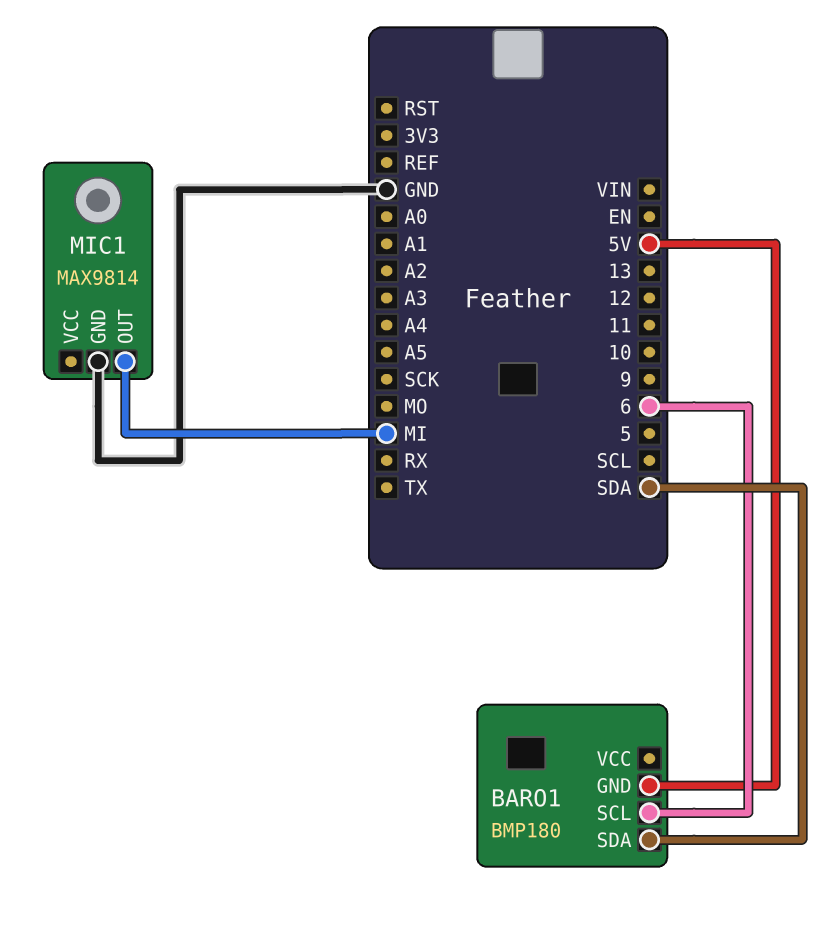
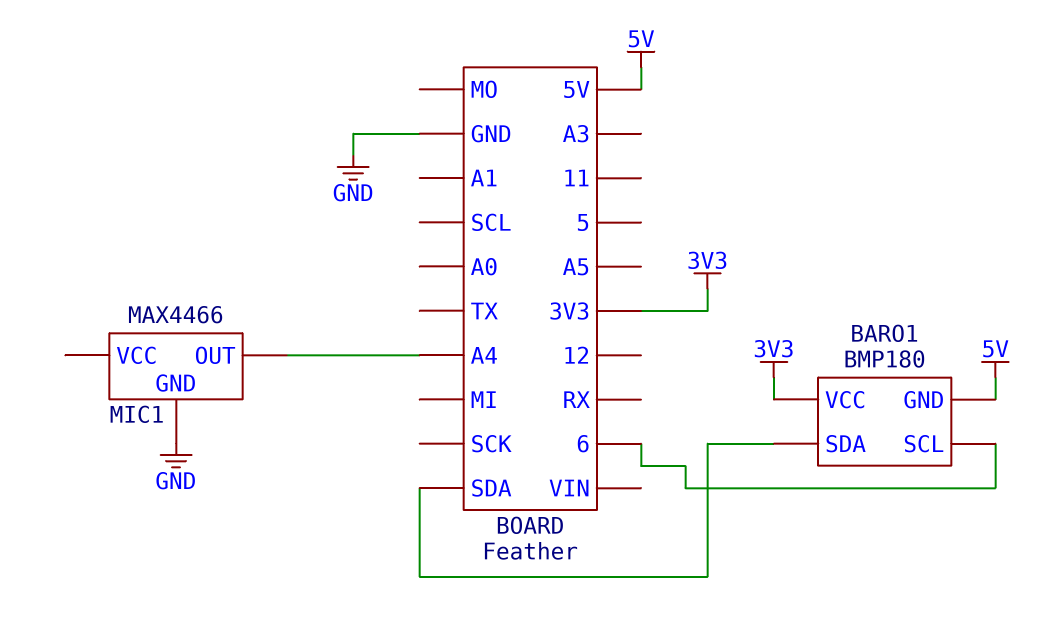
BARO1 pin VCC: none -> 3V3
MIC1: MAX9814 -> MAX4466
MIC1 pin OUT: MI -> A4

